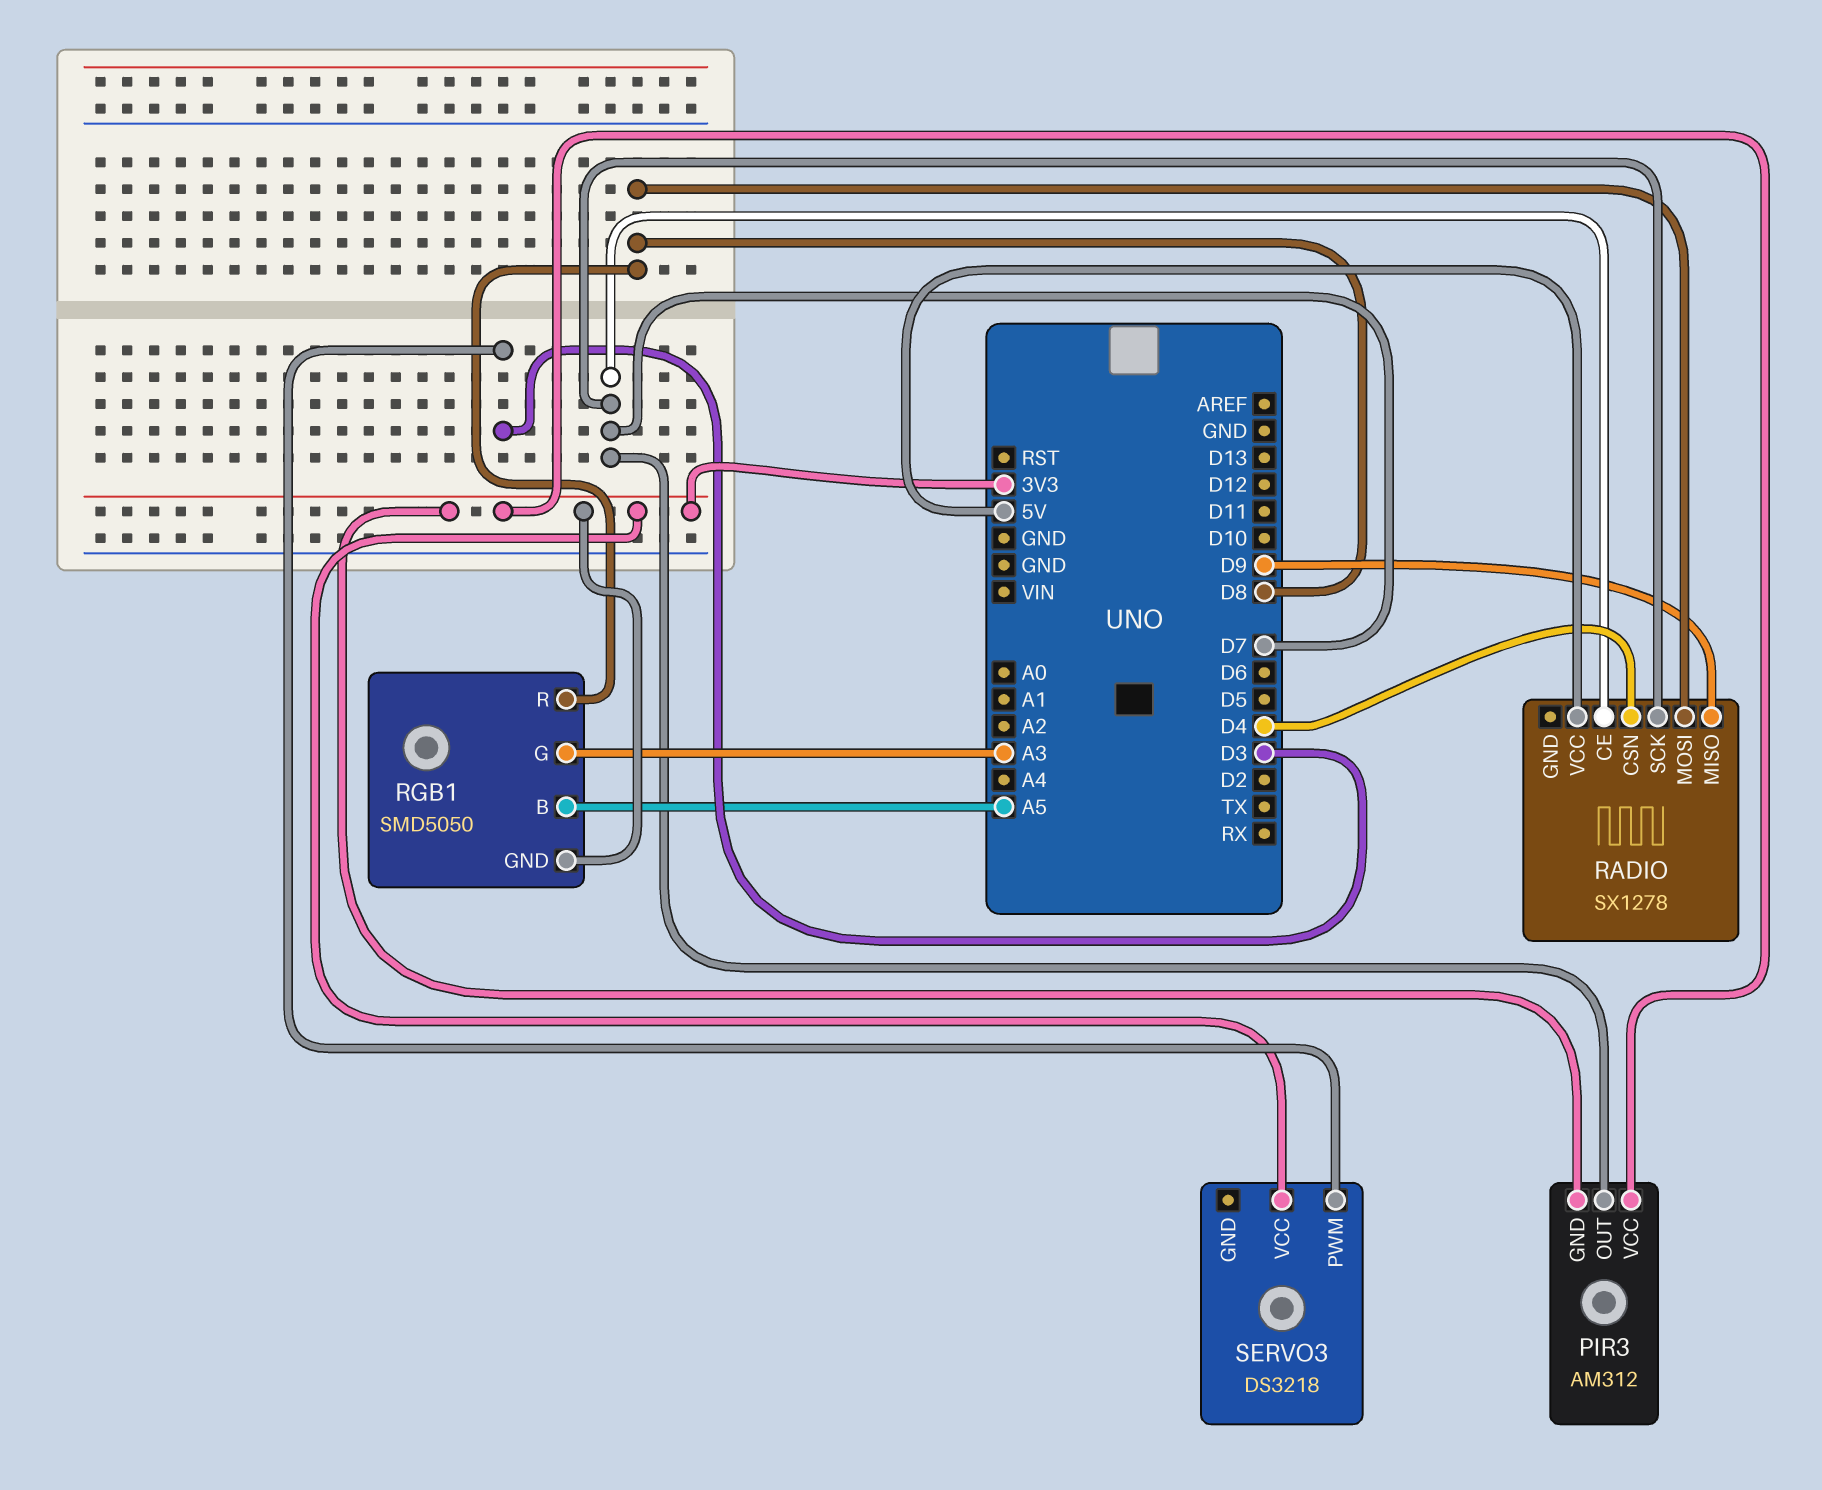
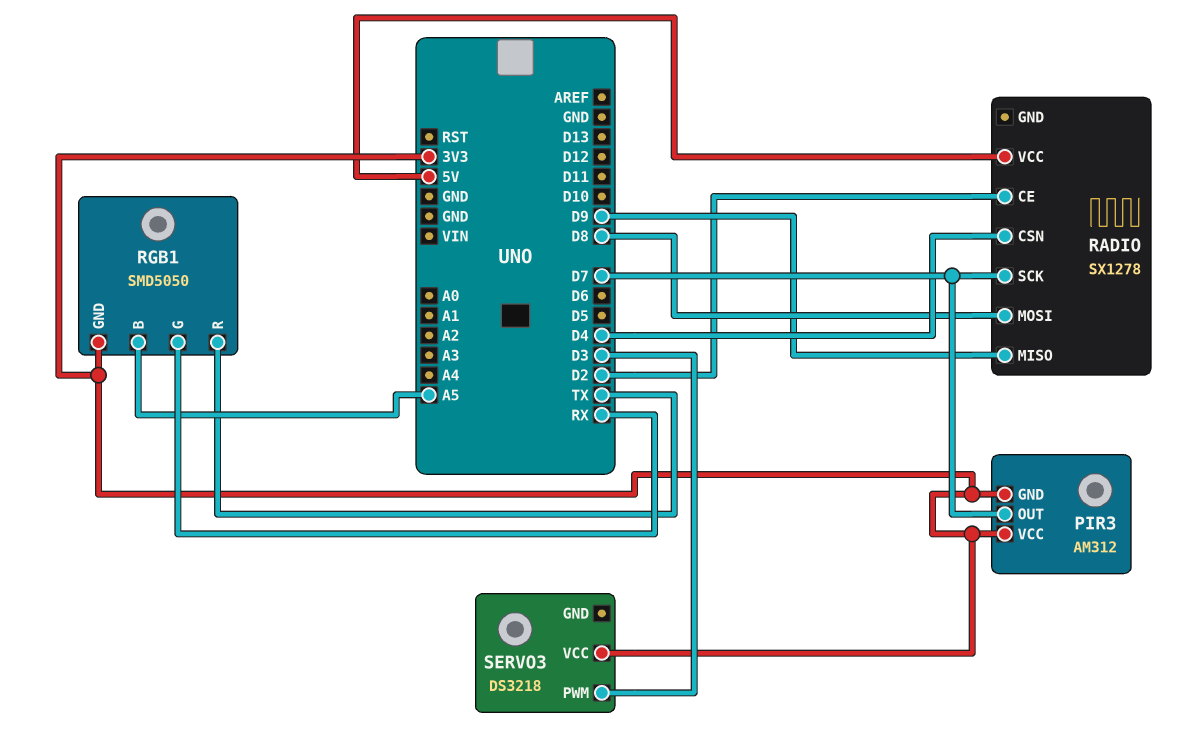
RADIO pin CE: D7 -> D2
RGB1 pin G: A3 -> RX
RGB1 pin R: D8 -> TX

